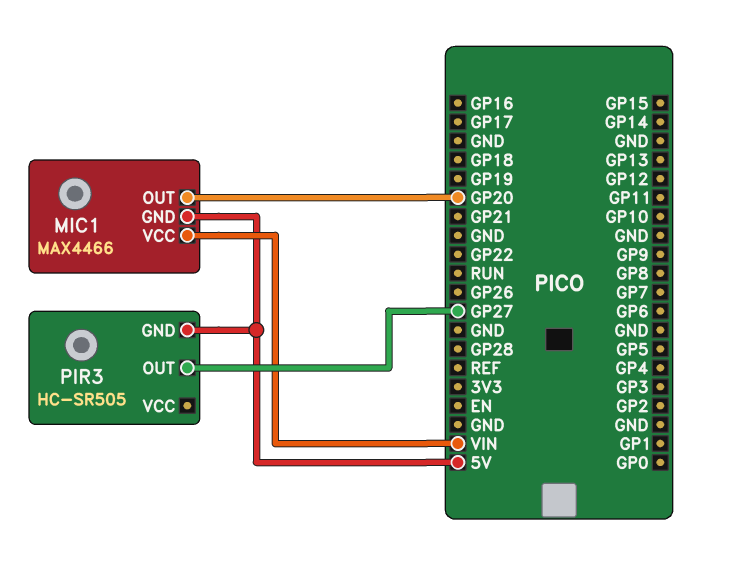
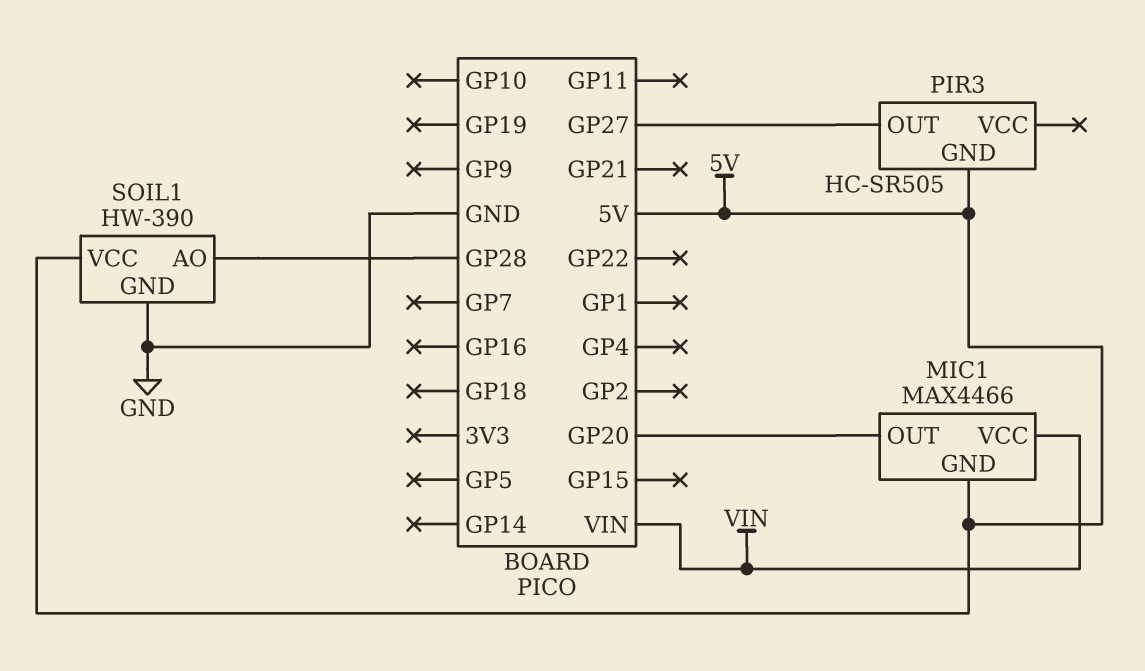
SOIL1: none -> HW-390
SOIL1 pin AO: none -> GP28
SOIL1 pin GND: none -> GND
SOIL1 pin VCC: none -> 5V

